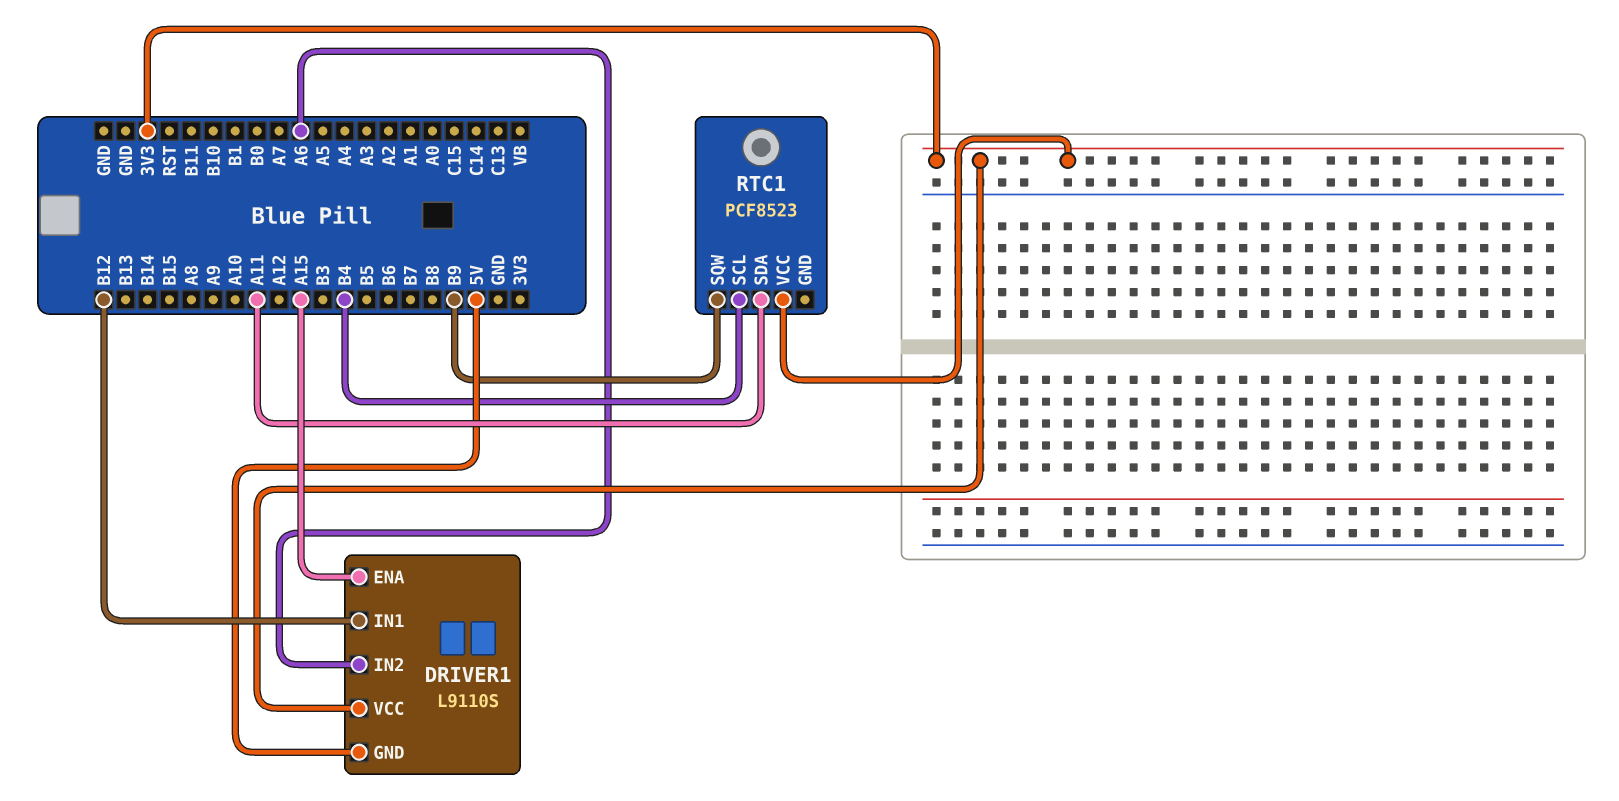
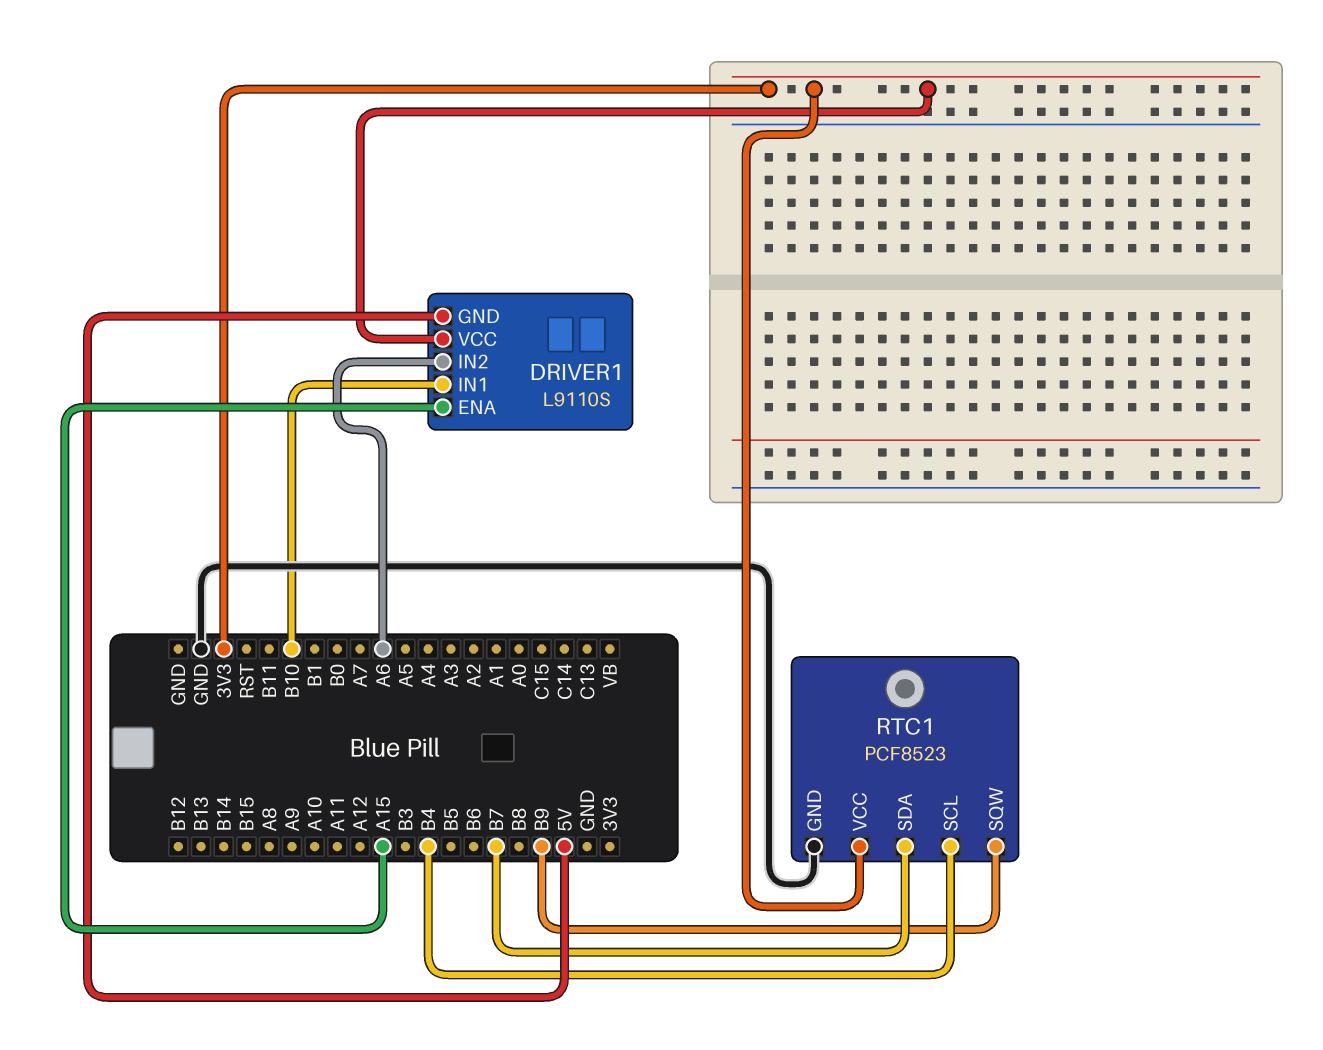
DRIVER1 pin IN1: B12 -> B10
RTC1 pin GND: none -> GND
RTC1 pin SDA: A11 -> B7

